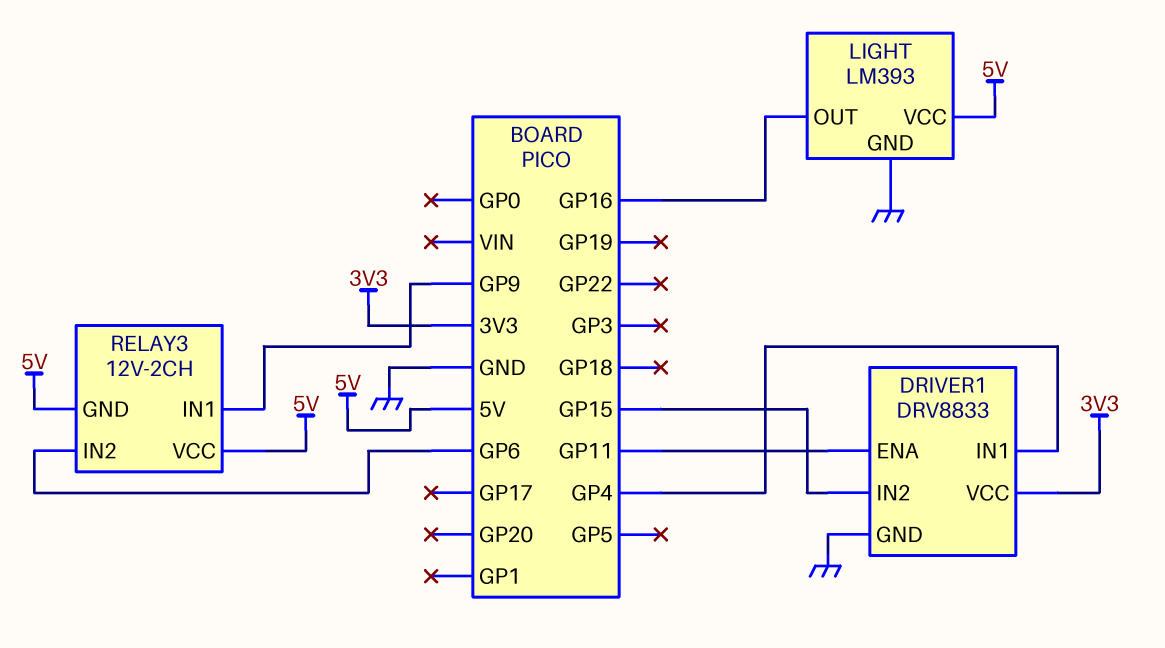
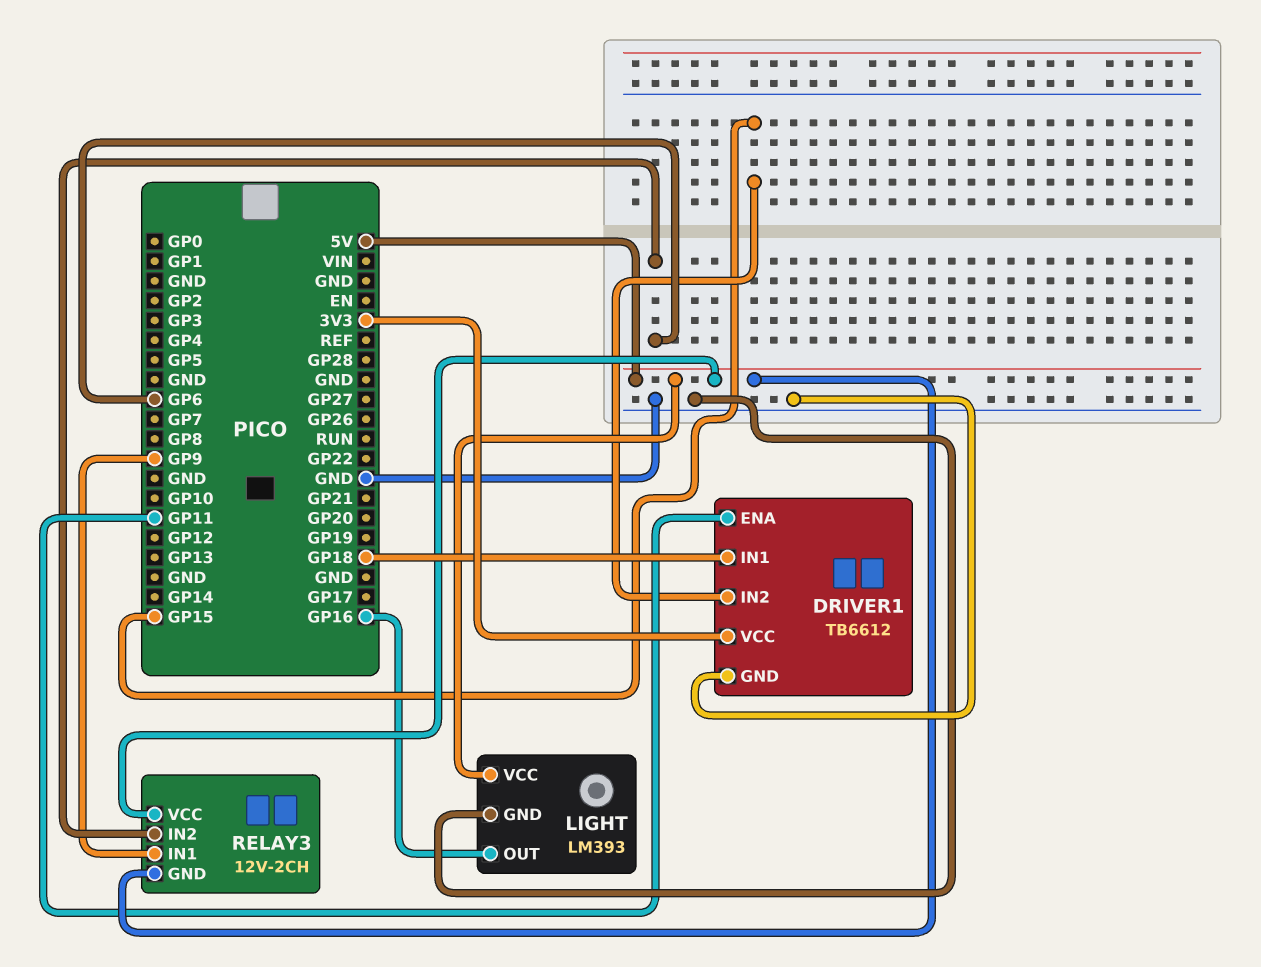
DRIVER1: DRV8833 -> TB6612
DRIVER1 pin IN1: GP4 -> GP18

